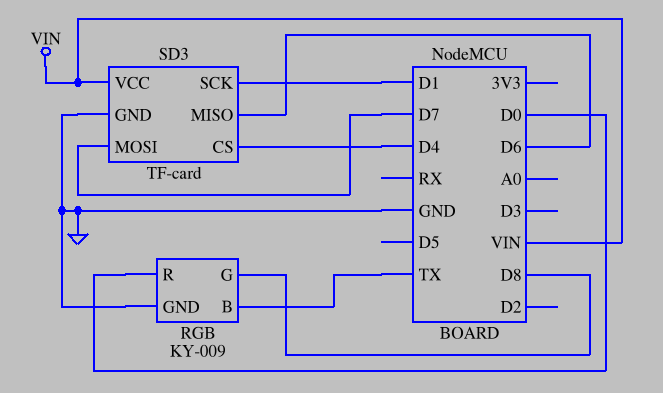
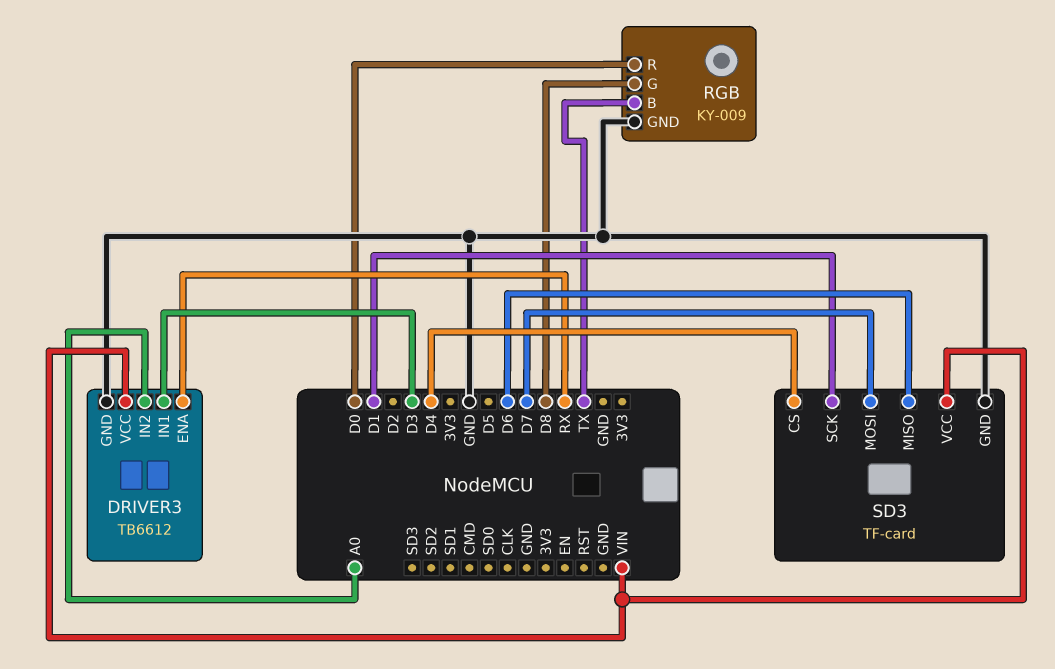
DRIVER3: none -> TB6612
DRIVER3 pin ENA: none -> RX
DRIVER3 pin GND: none -> GND
DRIVER3 pin IN1: none -> D3
DRIVER3 pin IN2: none -> A0
DRIVER3 pin VCC: none -> VIN

